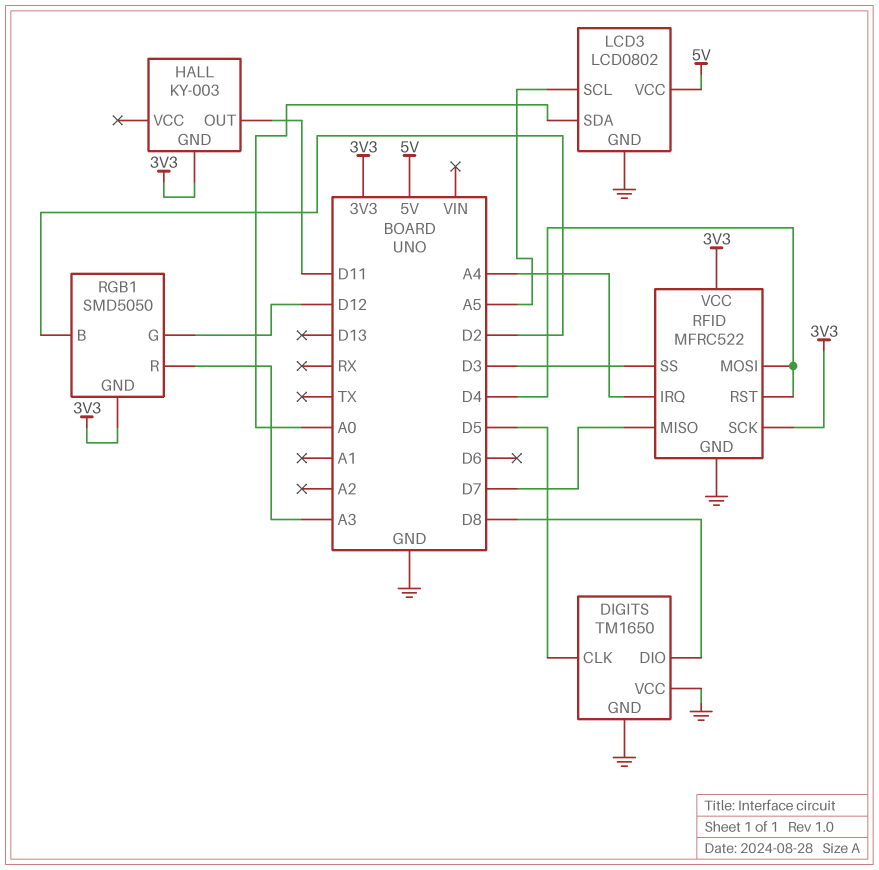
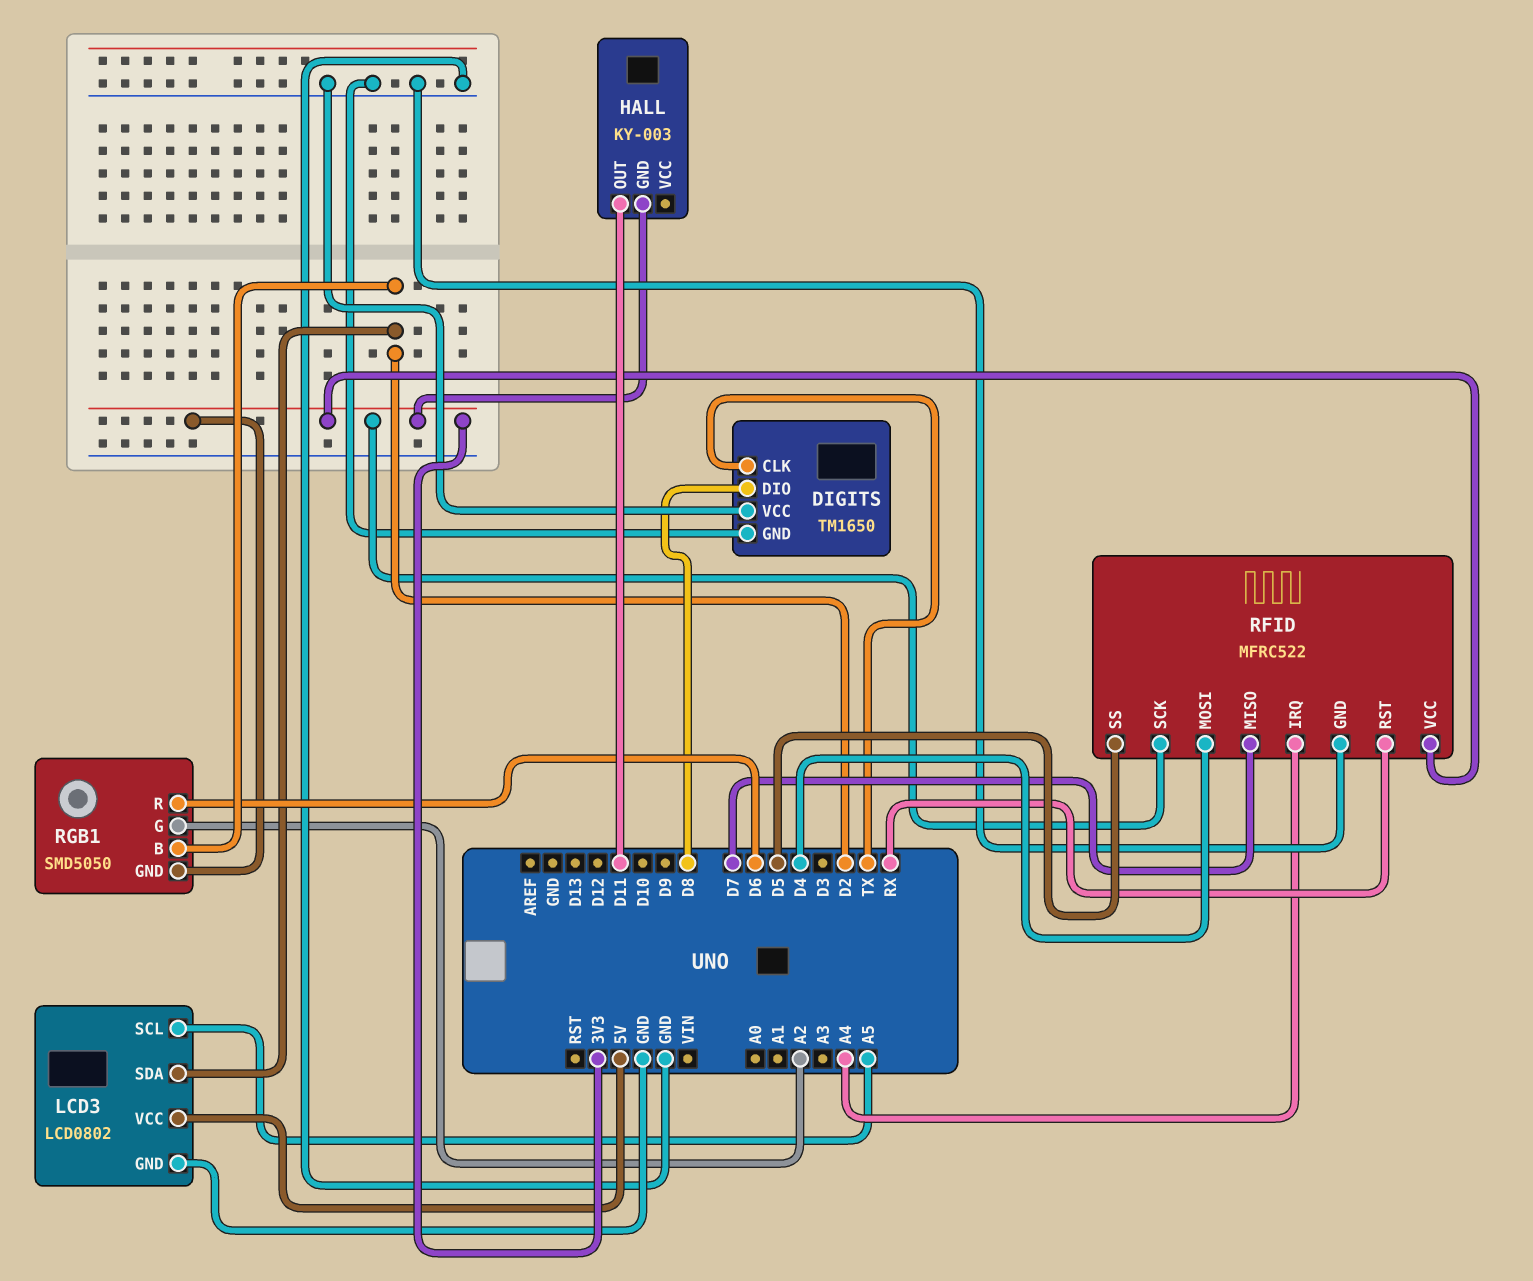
DIGITS pin CLK: D5 -> TX
LCD3 pin SDA: A0 -> D2
RFID pin RST: D4 -> RX
RFID pin SS: D3 -> D5
RGB1 pin G: D12 -> A2
RGB1 pin R: A3 -> D6

